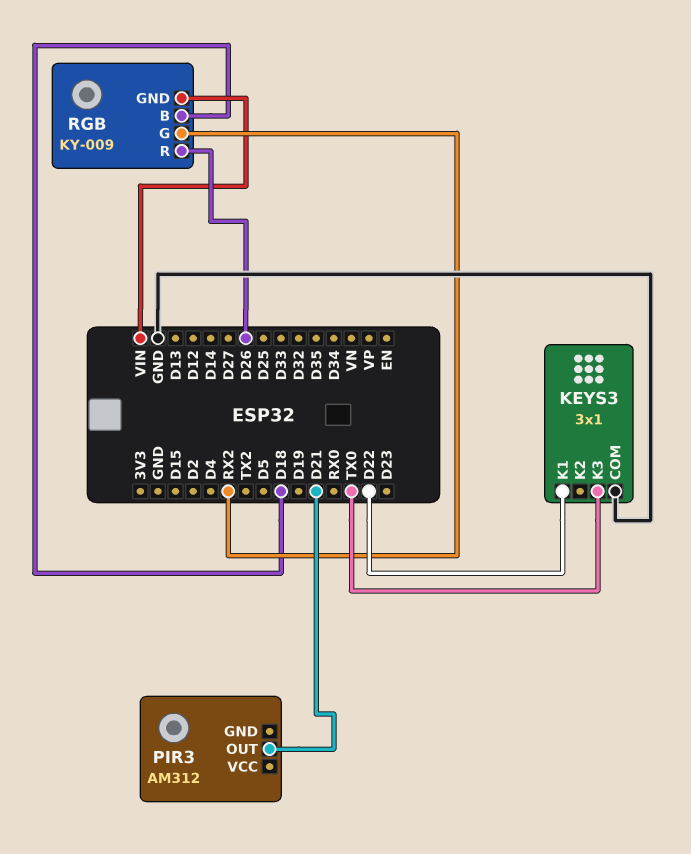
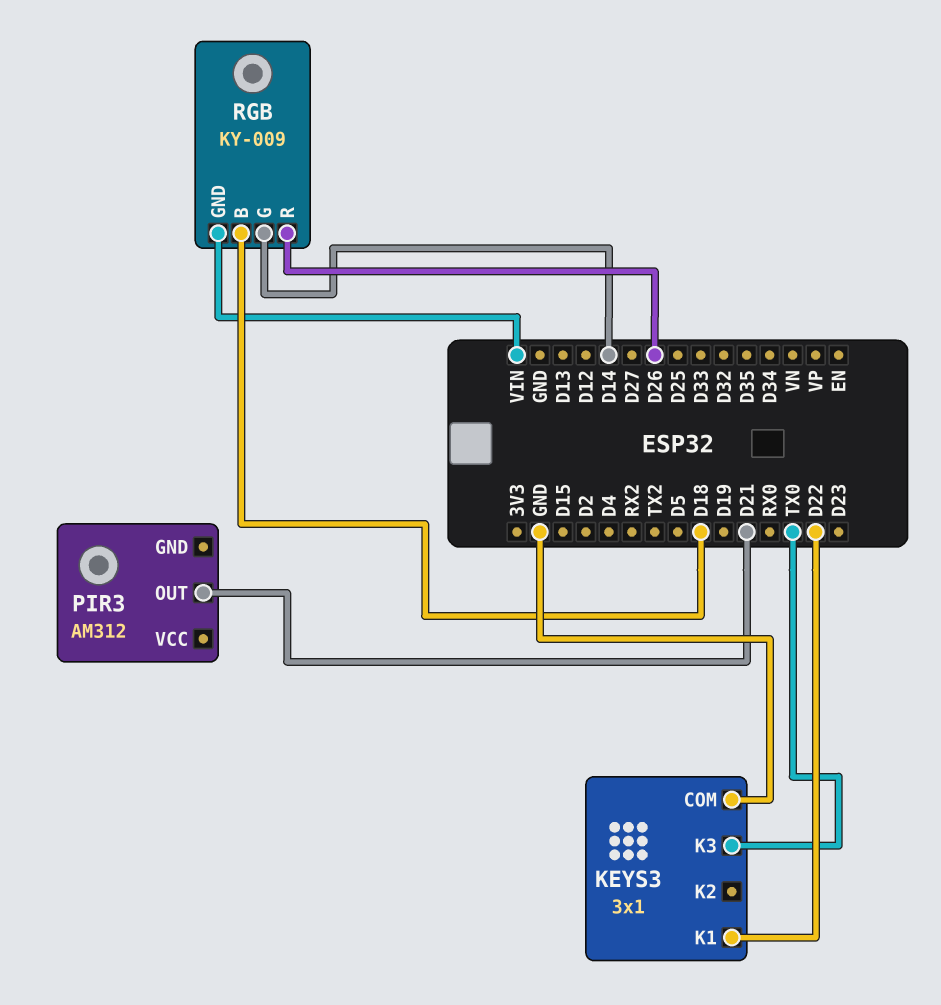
RGB pin G: RX2 -> D14

